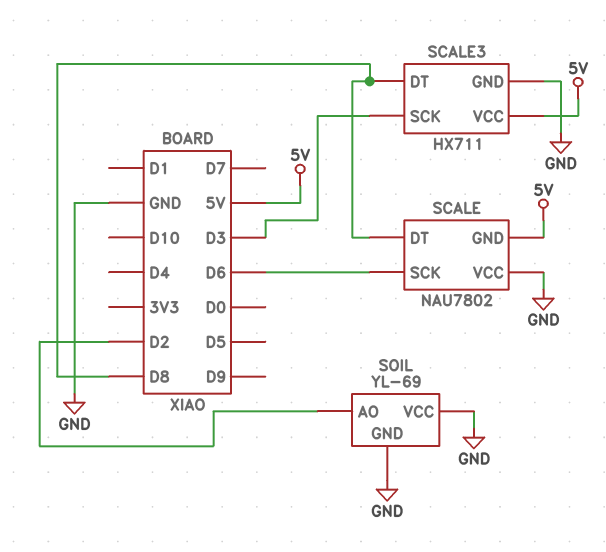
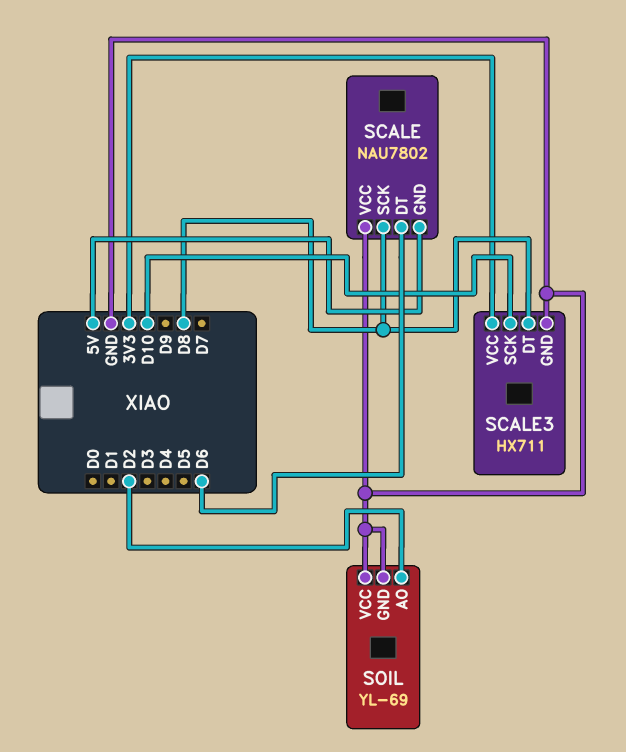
SCALE pin DT: D8 -> D6
SCALE pin SCK: D6 -> D8
SCALE3 pin SCK: D3 -> D10
SCALE3 pin VCC: 5V -> 3V3

